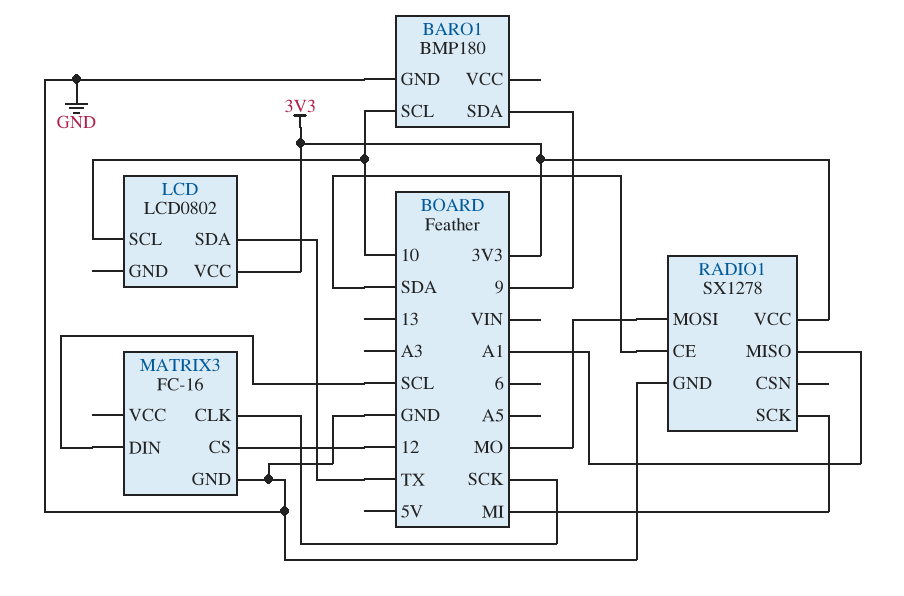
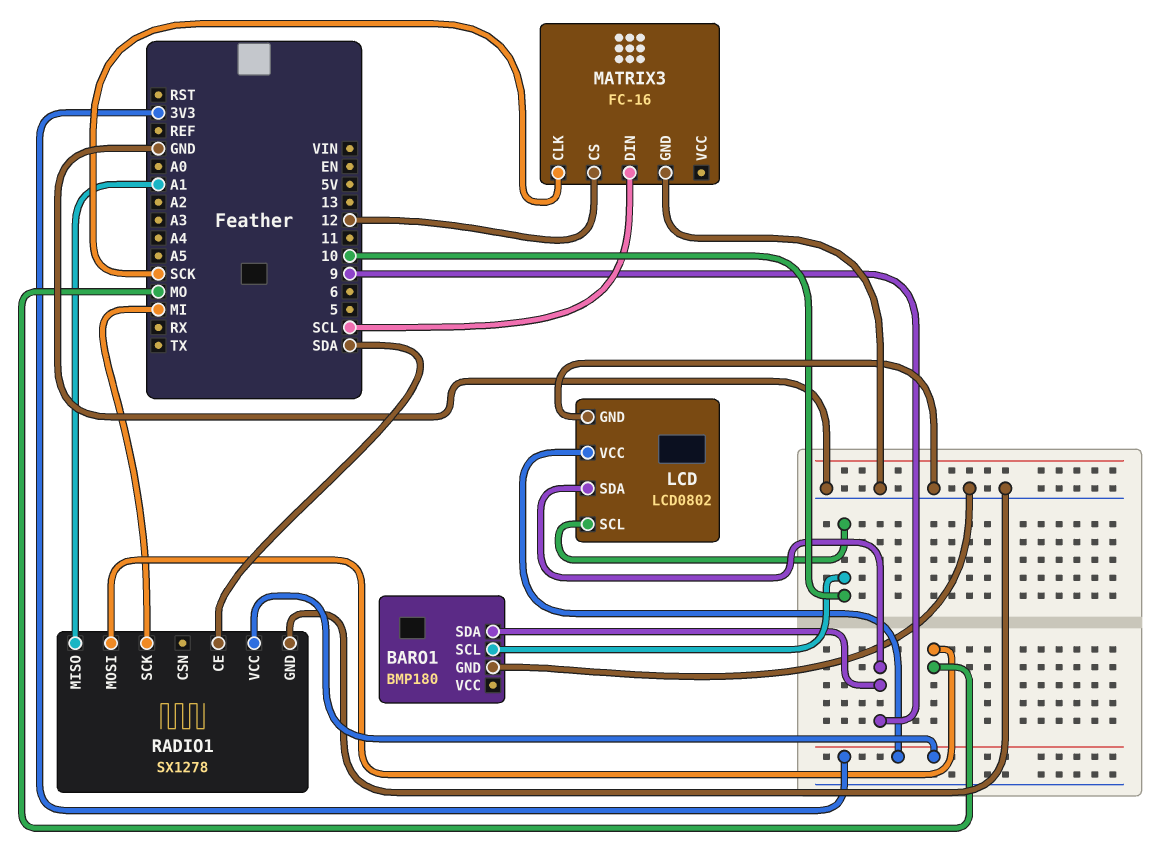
LCD pin GND: none -> GND
LCD pin SDA: TX -> 9

